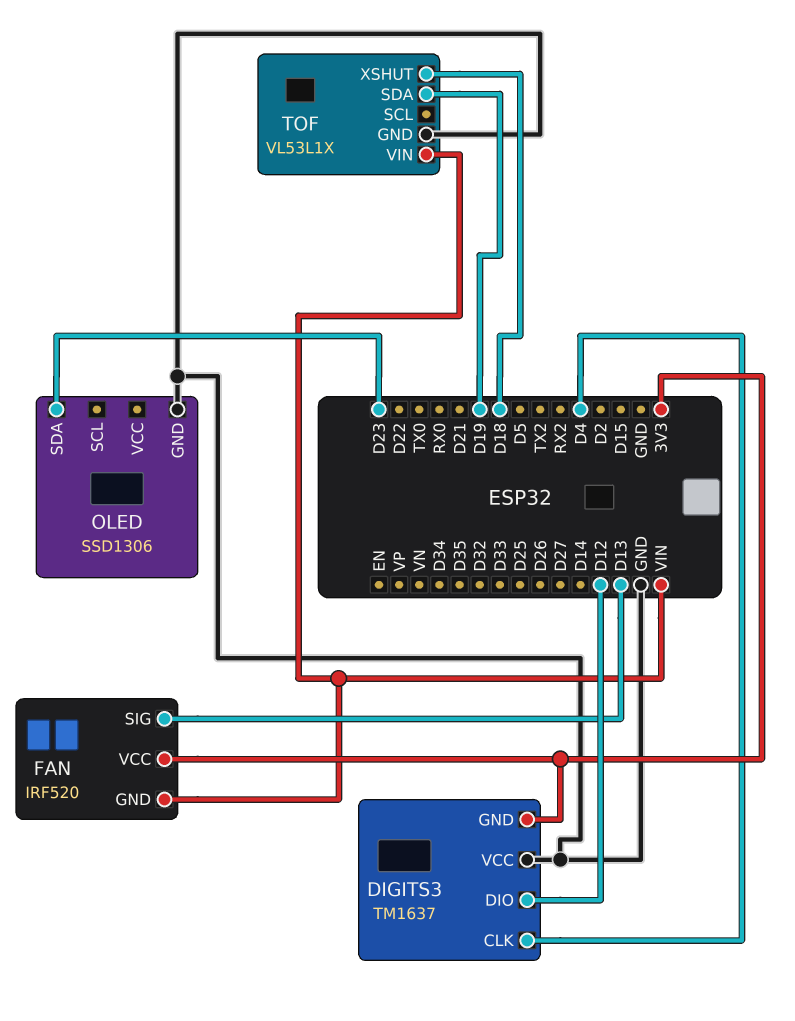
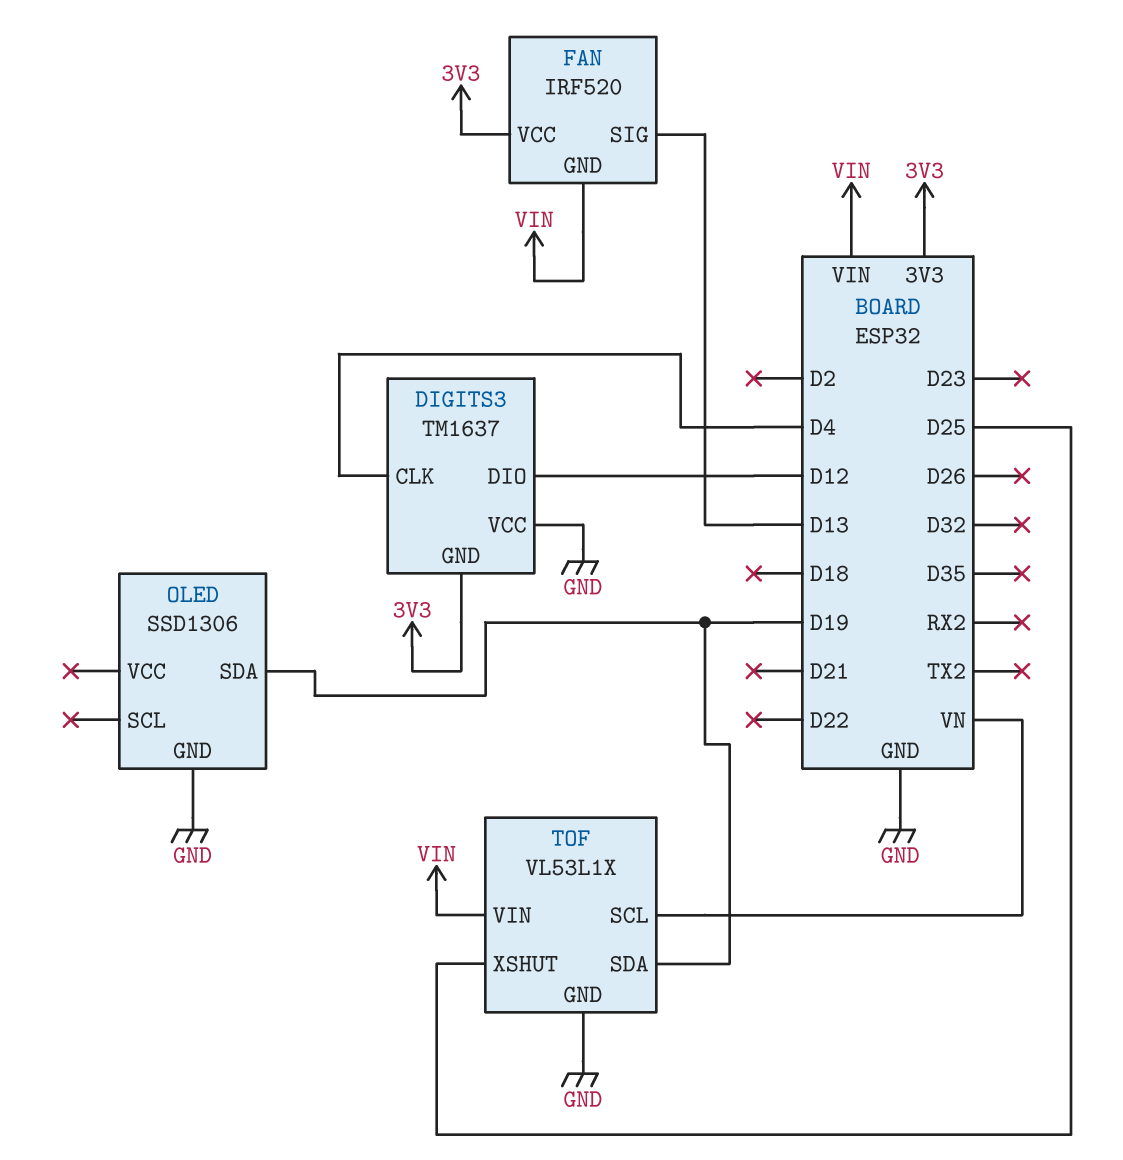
OLED pin SDA: D23 -> D19
TOF pin SCL: none -> VN
TOF pin XSHUT: D18 -> D25

